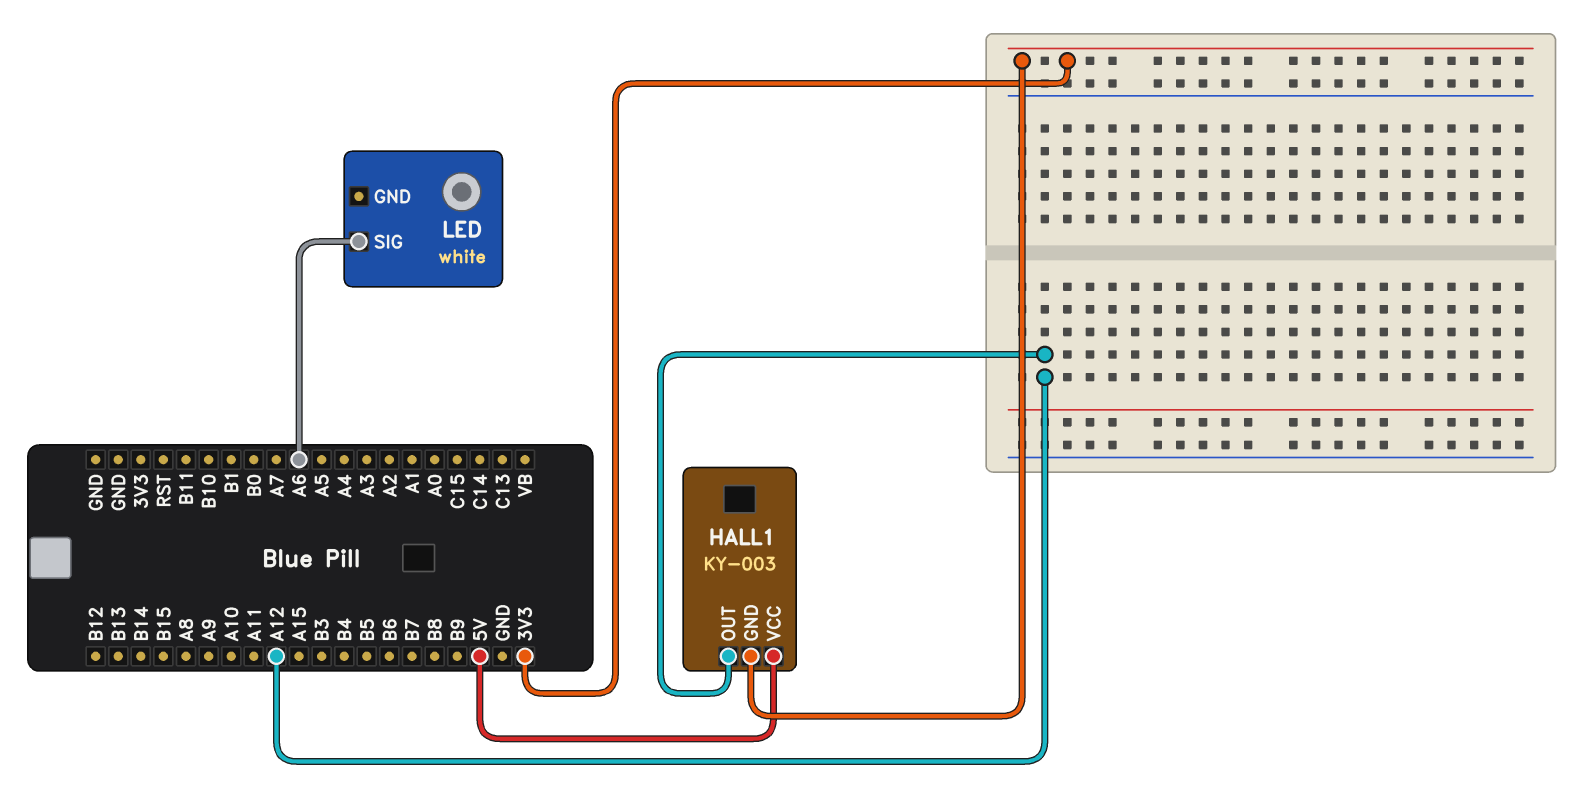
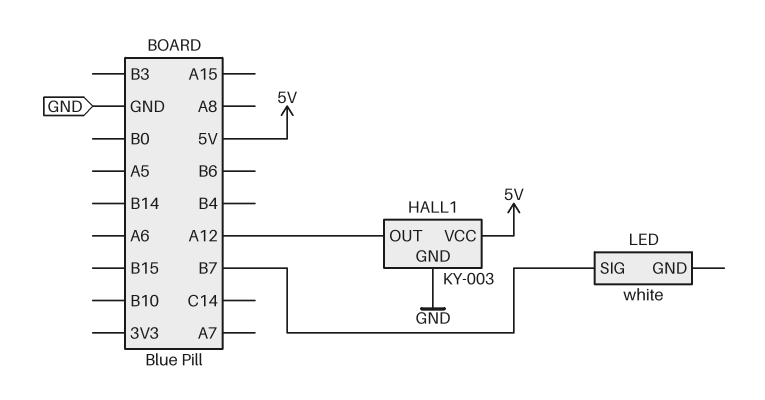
HALL1 pin GND: 3V3 -> GND
LED pin SIG: A6 -> B7

